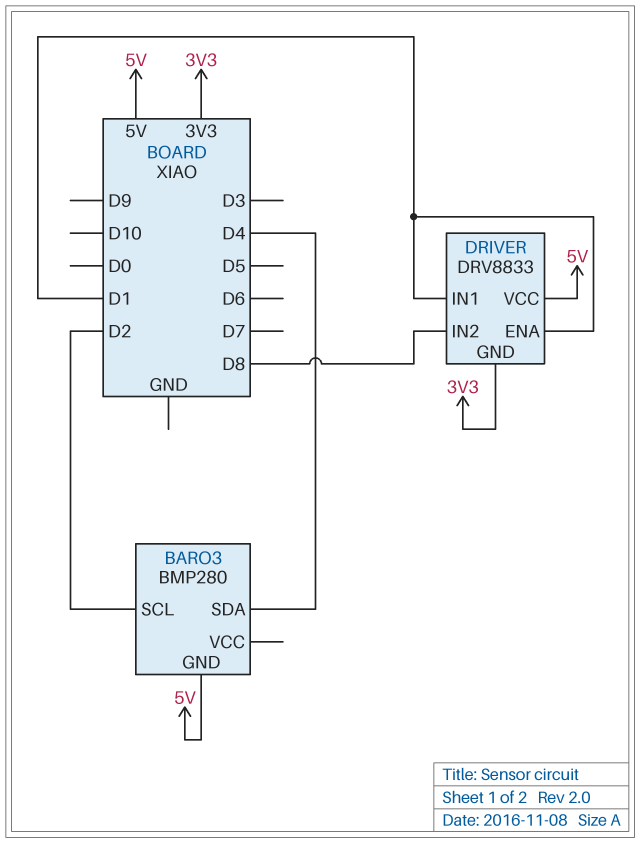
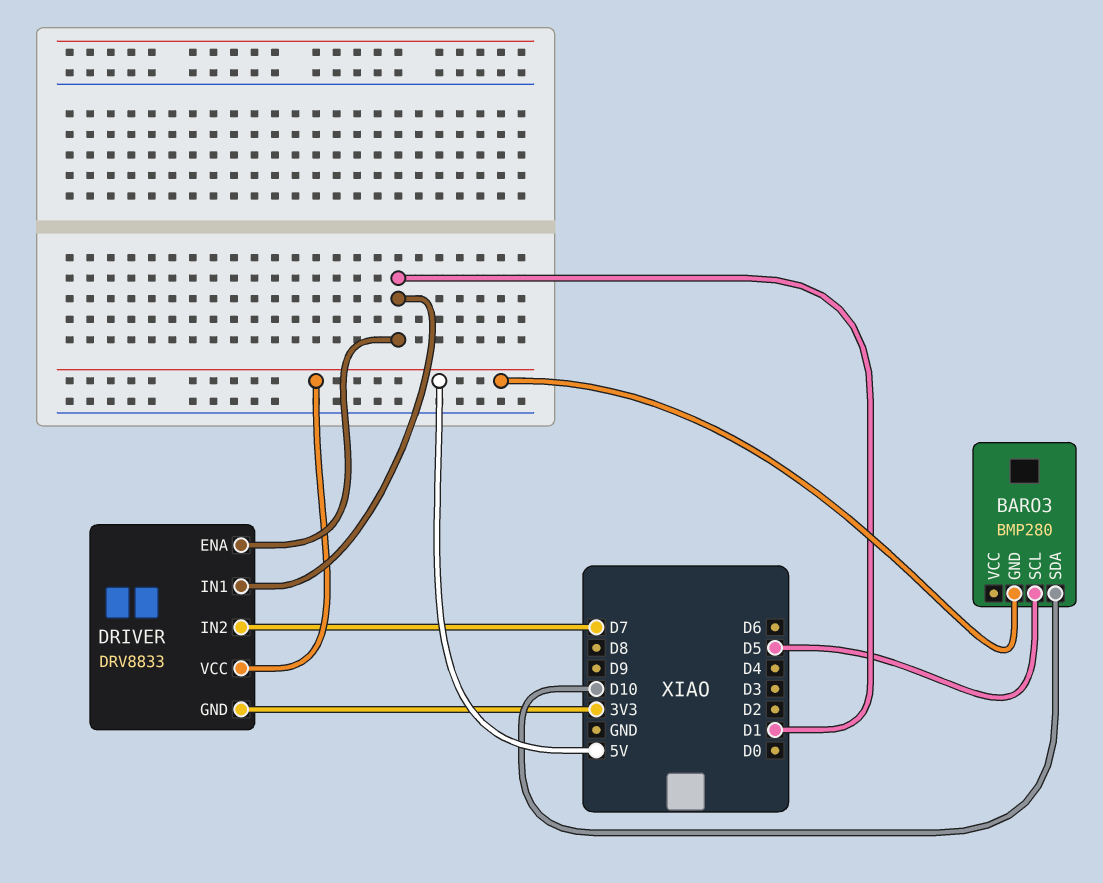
BARO3 pin SCL: D2 -> D5
BARO3 pin SDA: D4 -> D10
DRIVER pin IN2: D8 -> D7

